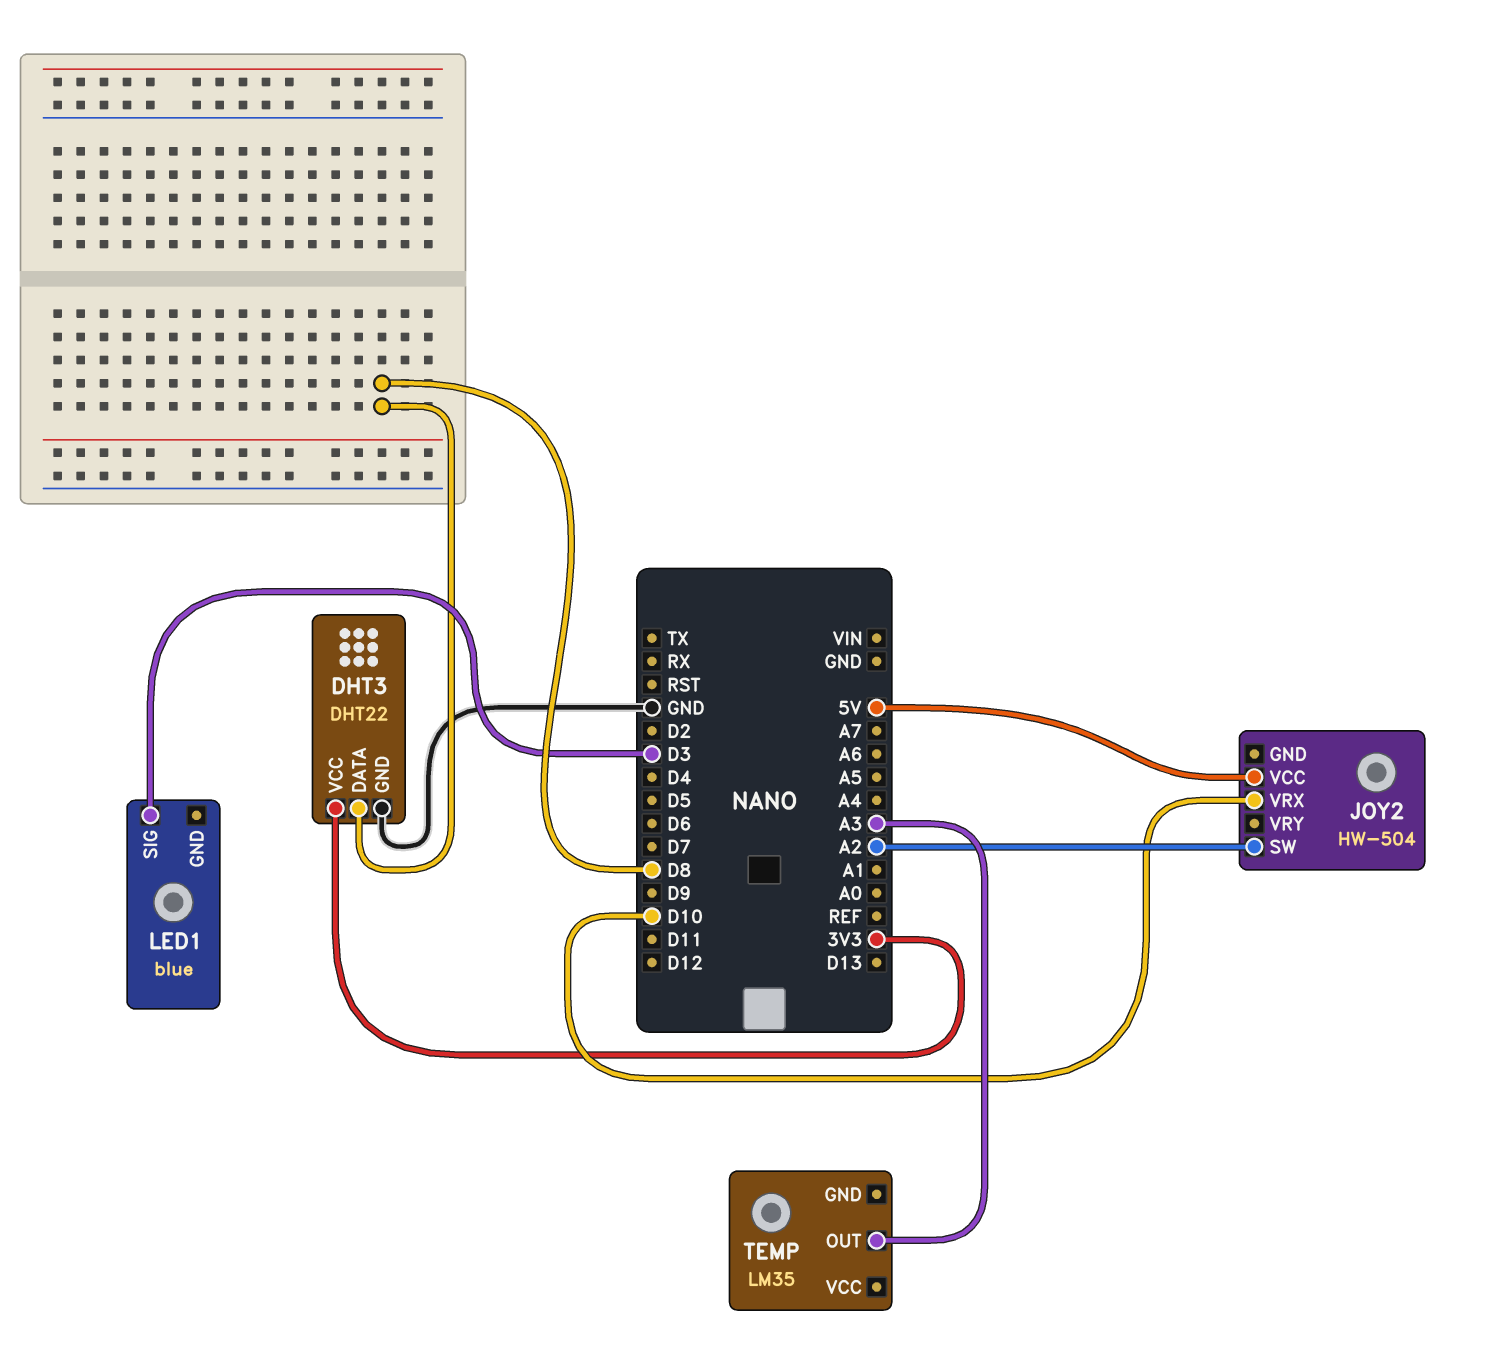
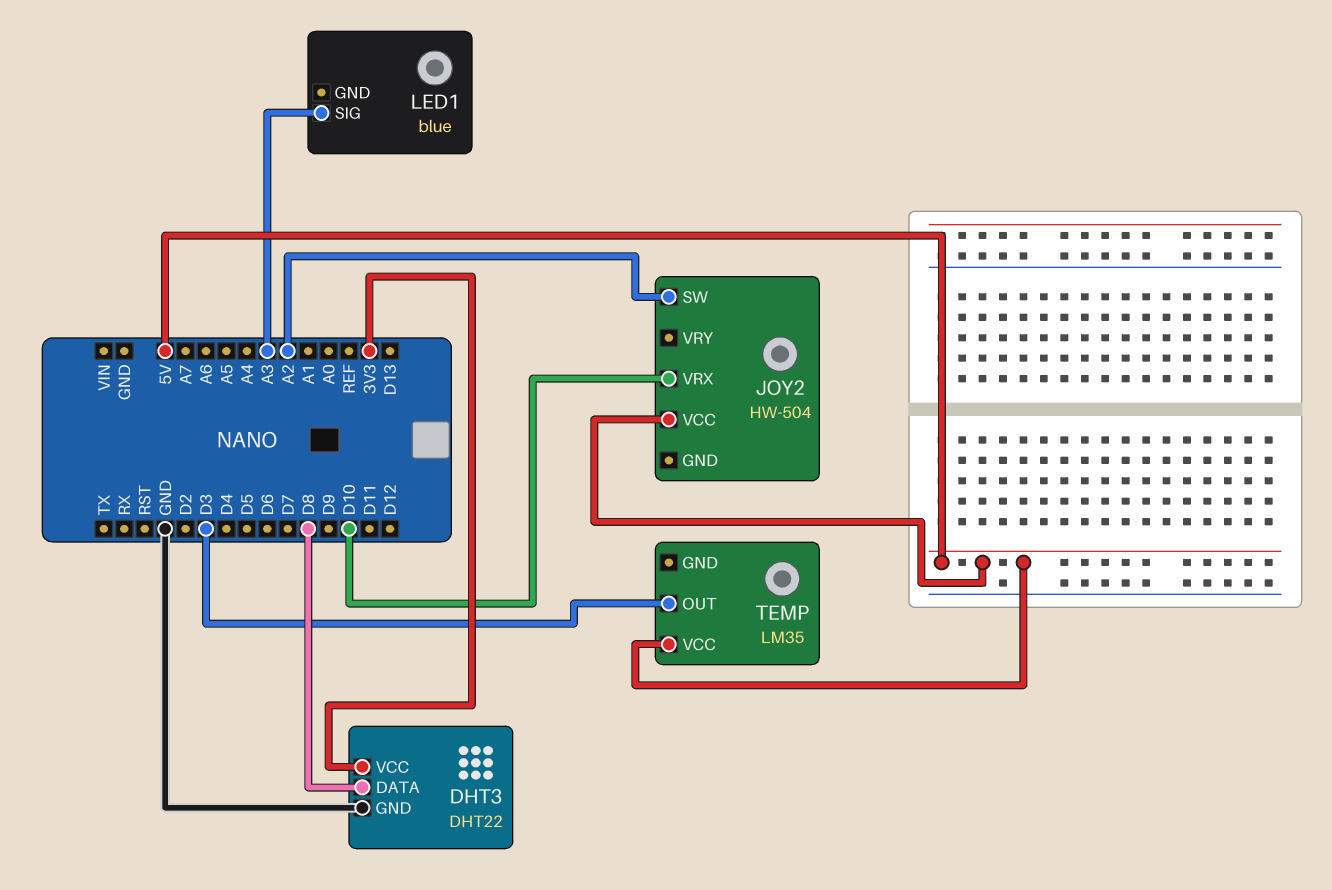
LED1 pin SIG: D3 -> A3
TEMP pin OUT: A3 -> D3
TEMP pin VCC: none -> 5V

